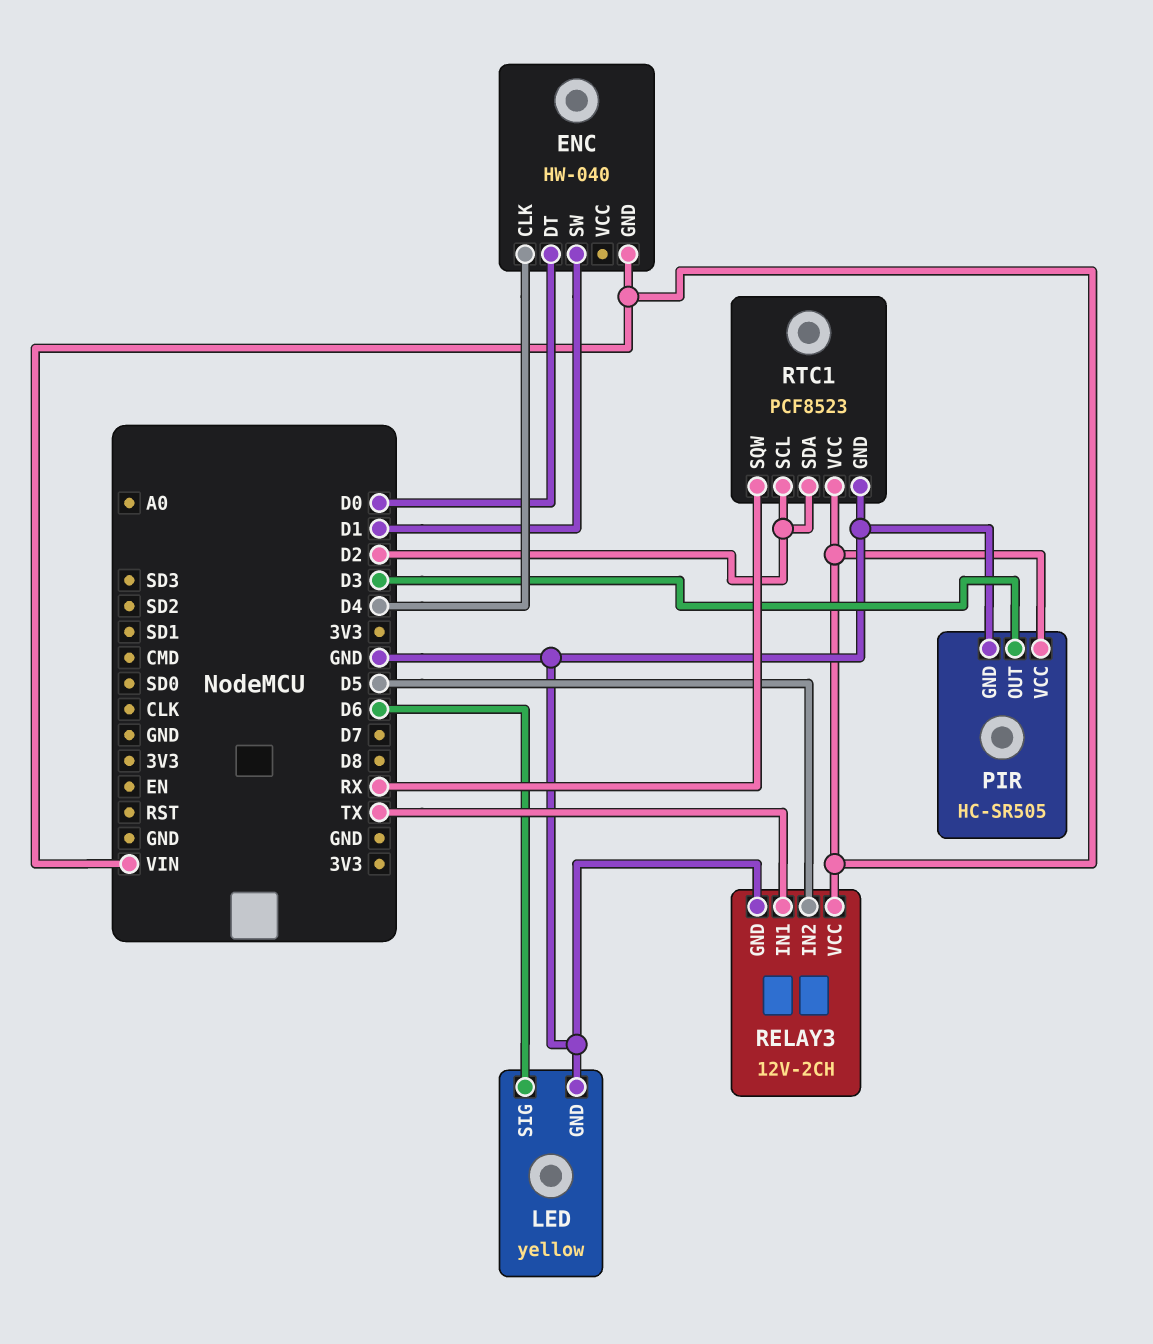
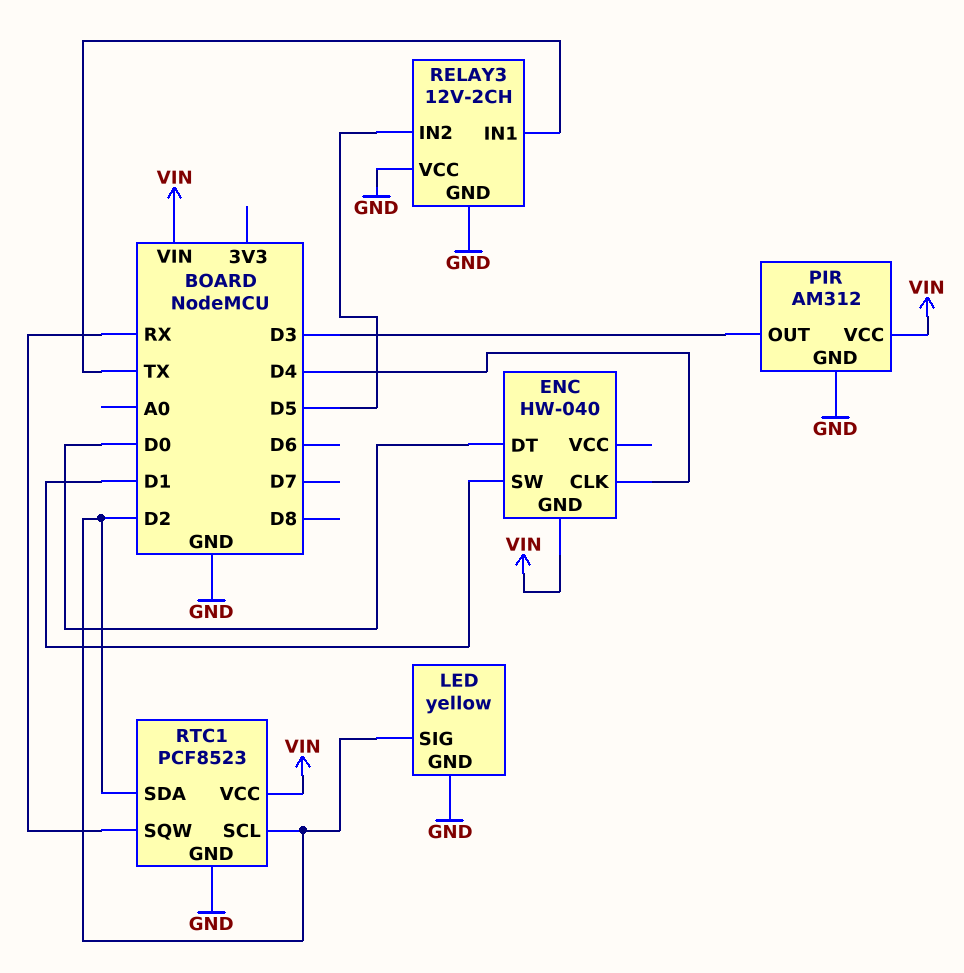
LED pin SIG: D6 -> D2
PIR: HC-SR505 -> AM312
RELAY3 pin VCC: VIN -> GND

